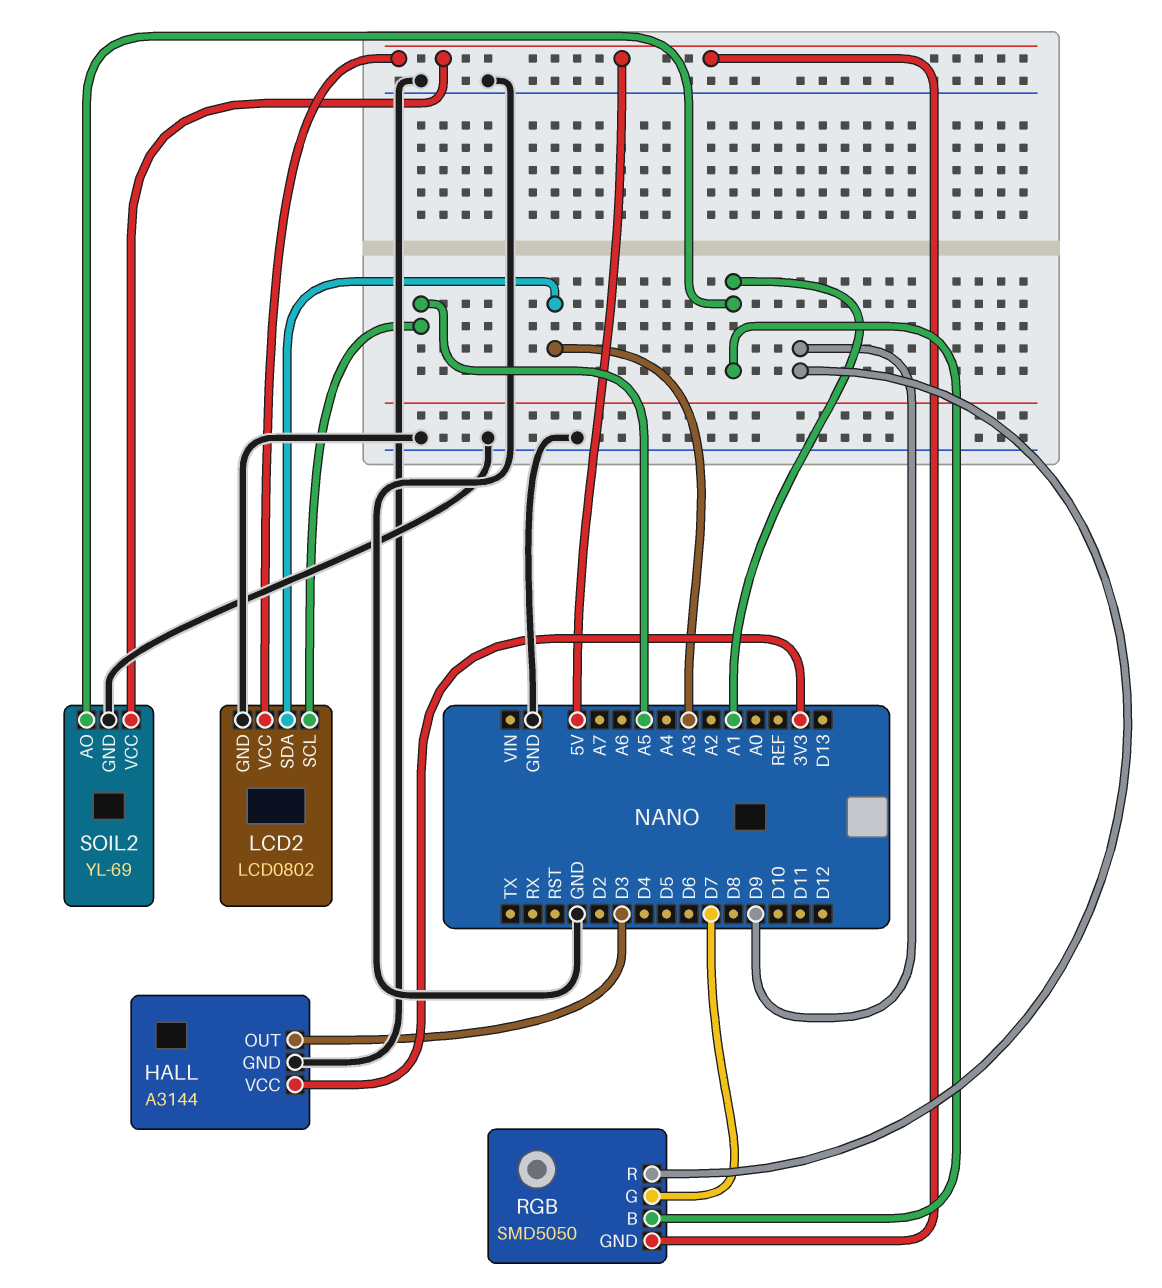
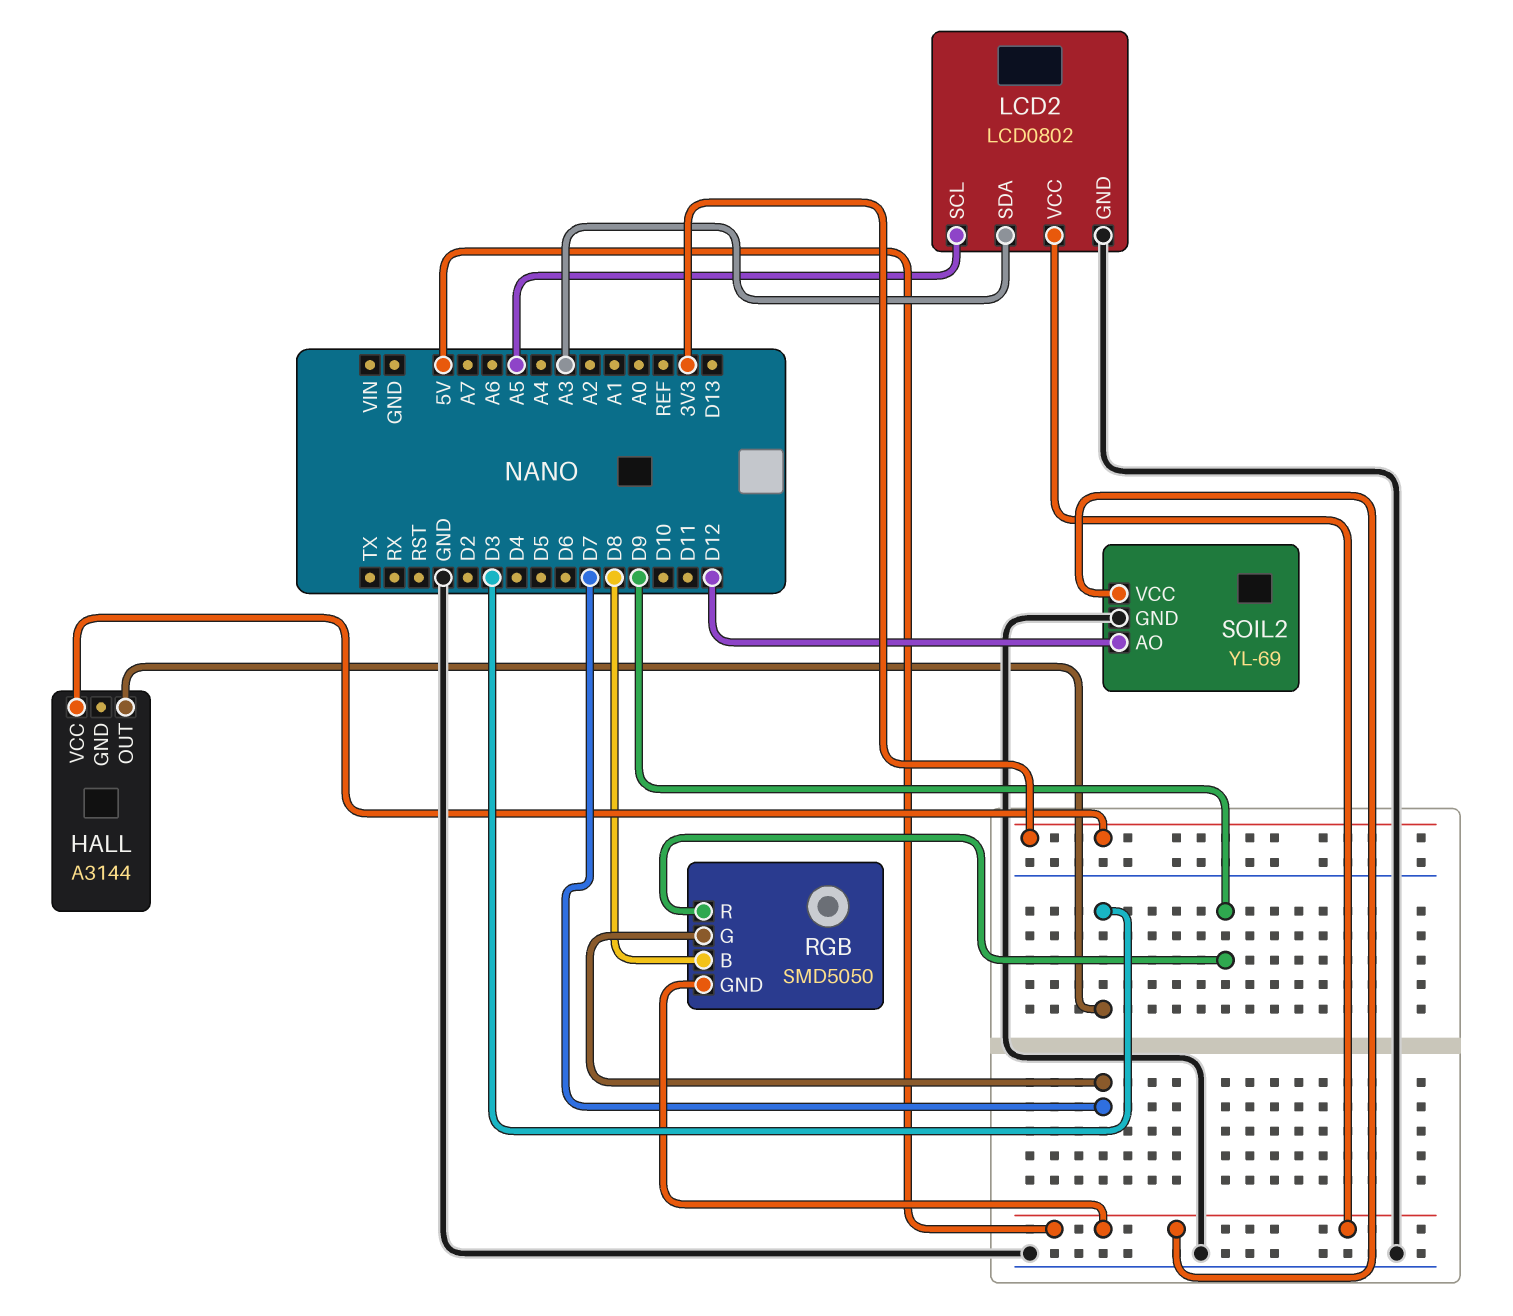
HALL pin GND: GND -> none
RGB pin B: A1 -> D8
SOIL2 pin AO: A1 -> D12

